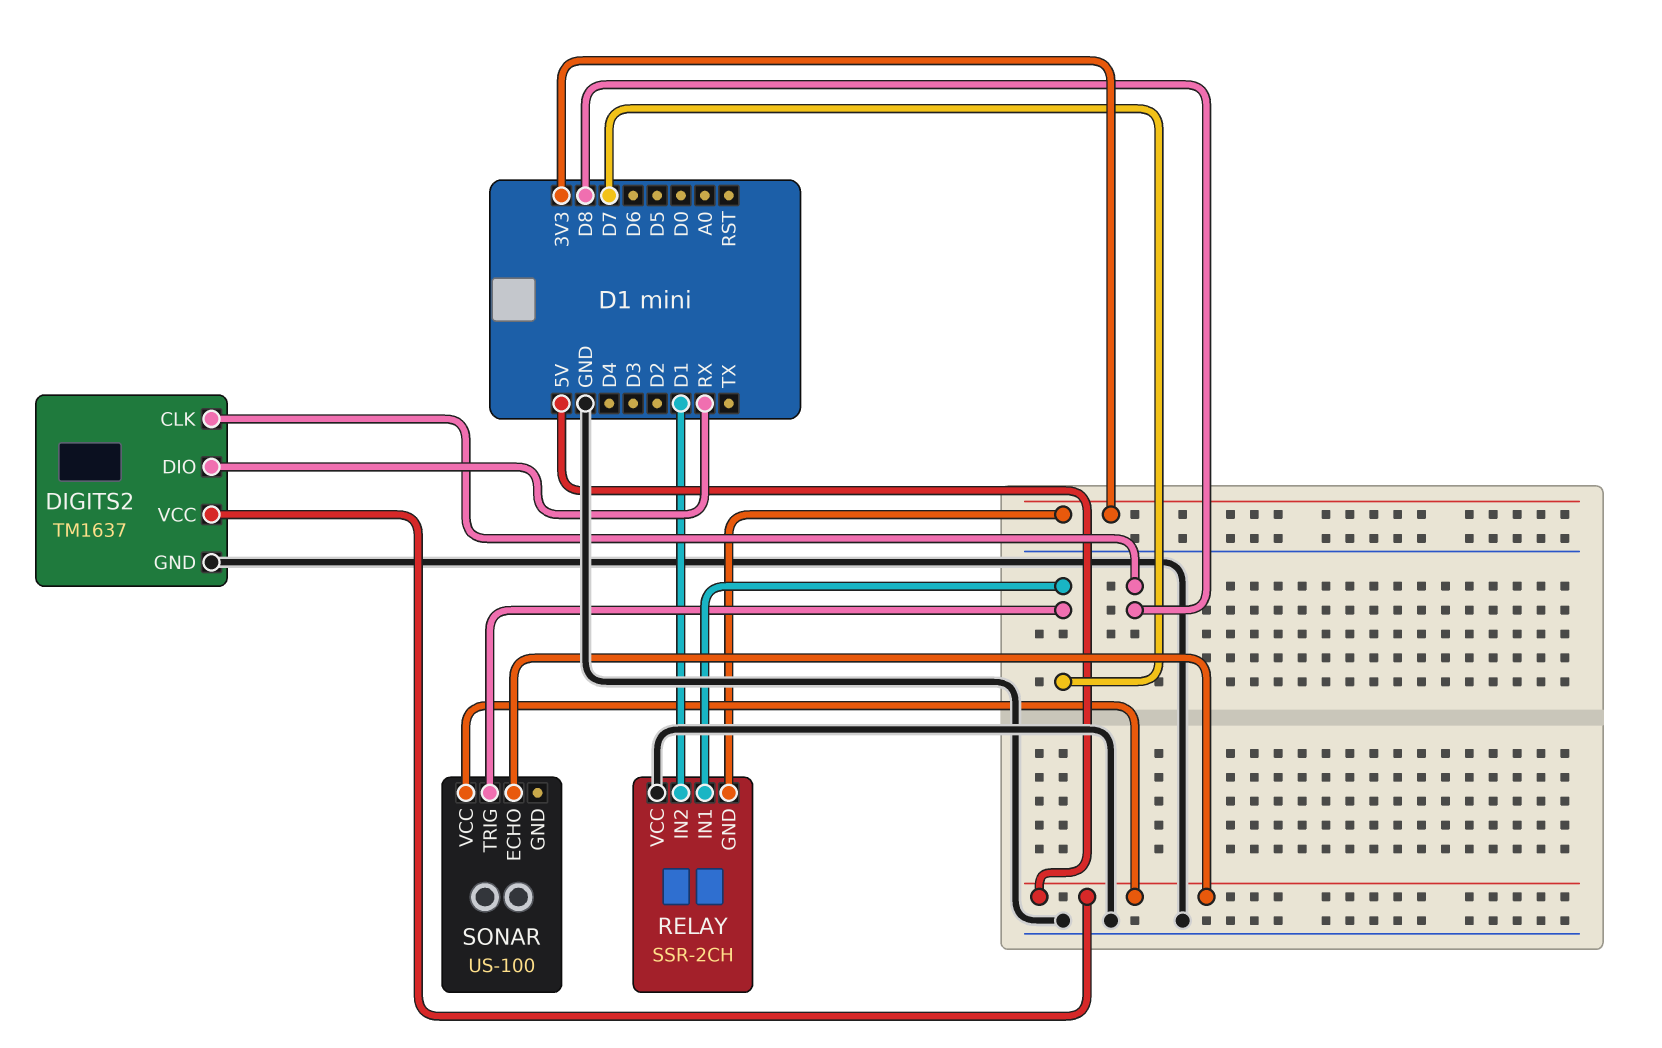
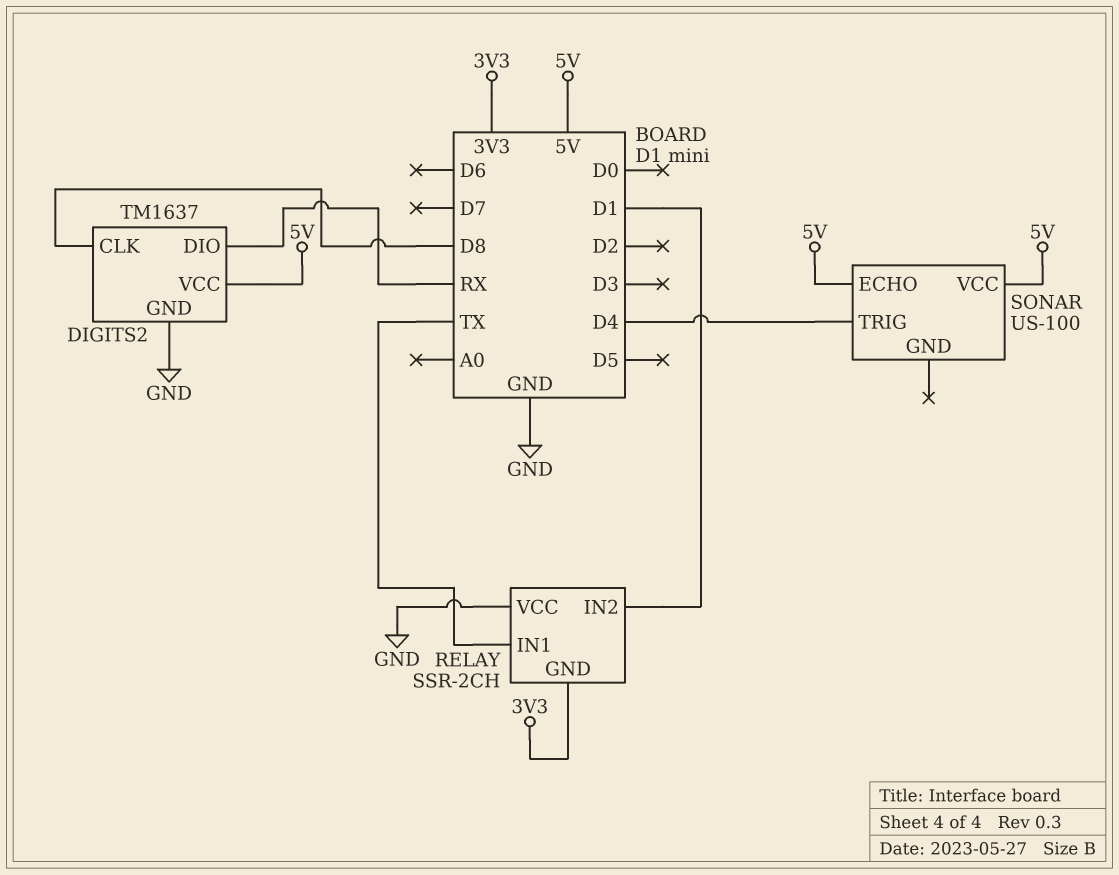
RELAY pin IN1: D7 -> TX
SONAR pin TRIG: D7 -> D4

